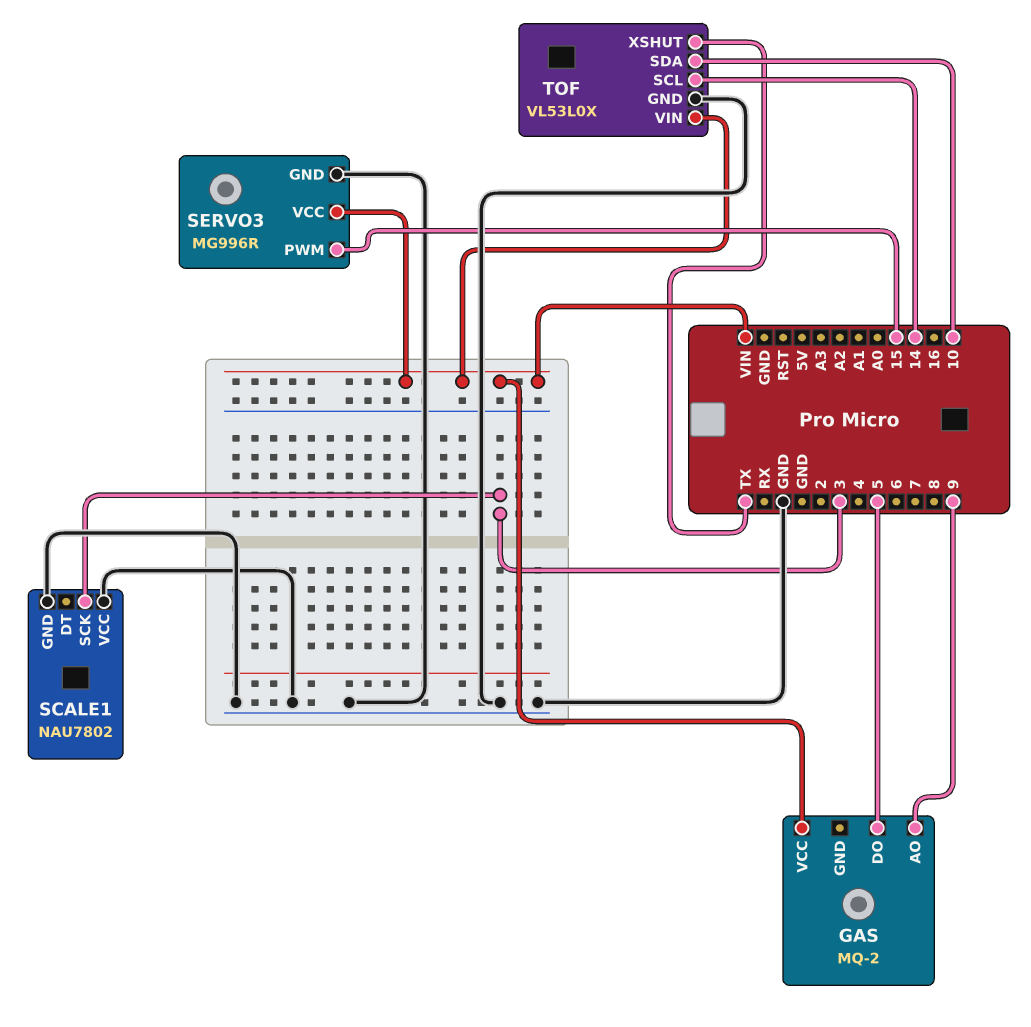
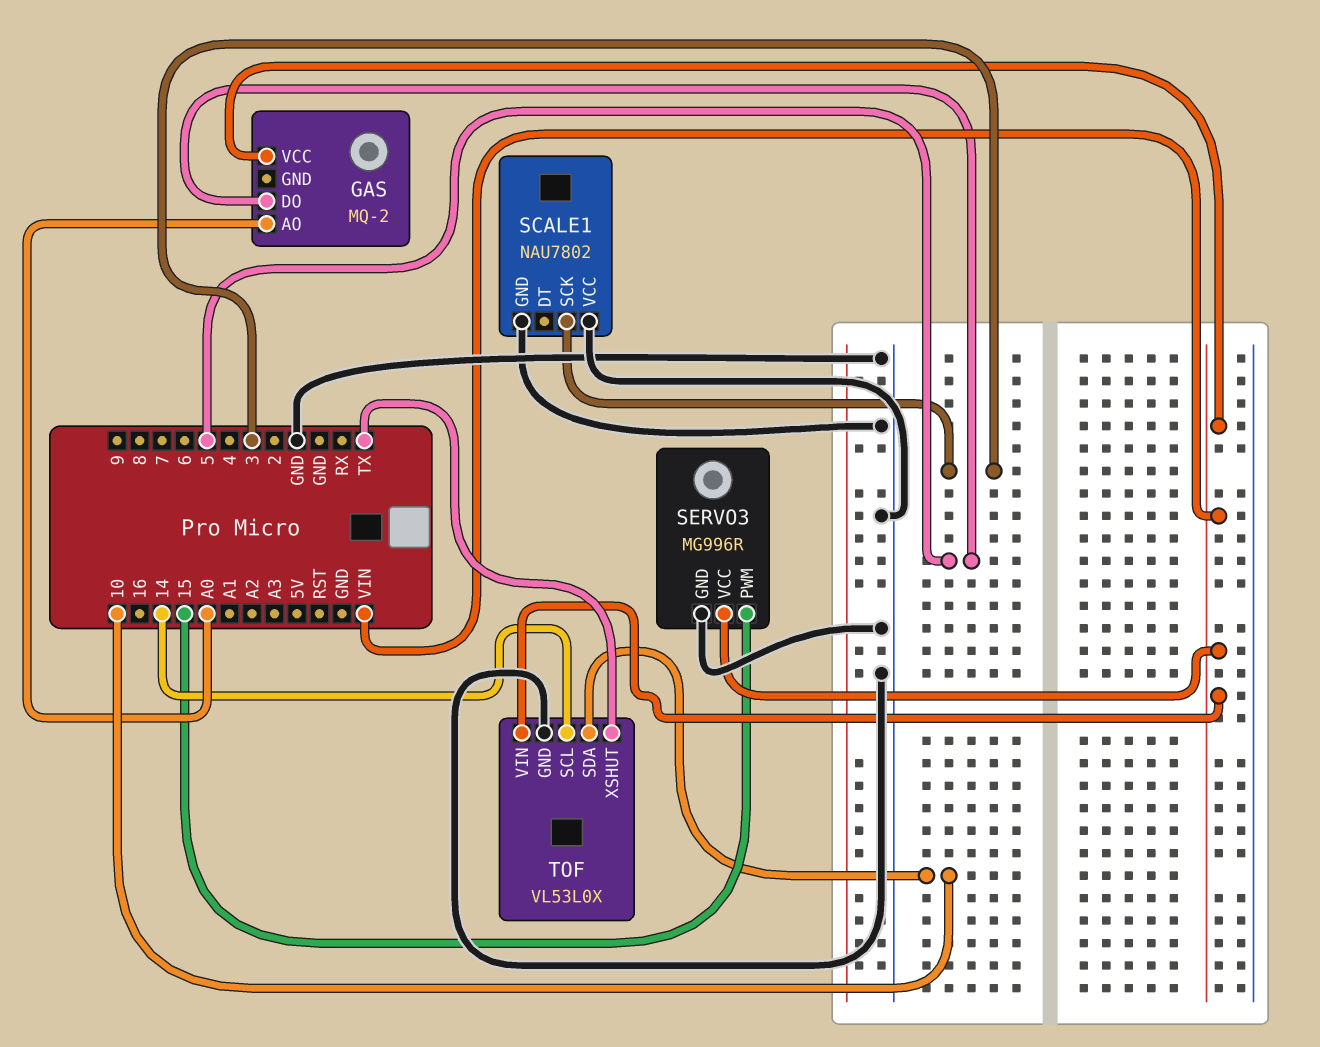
GAS pin AO: 9 -> A0

